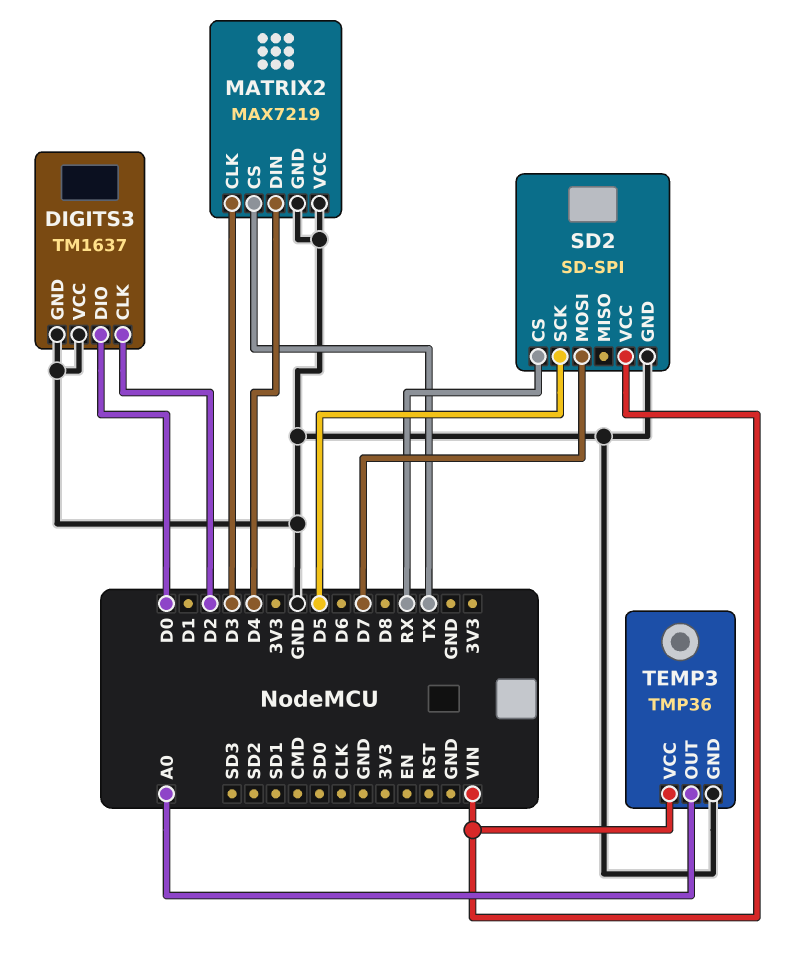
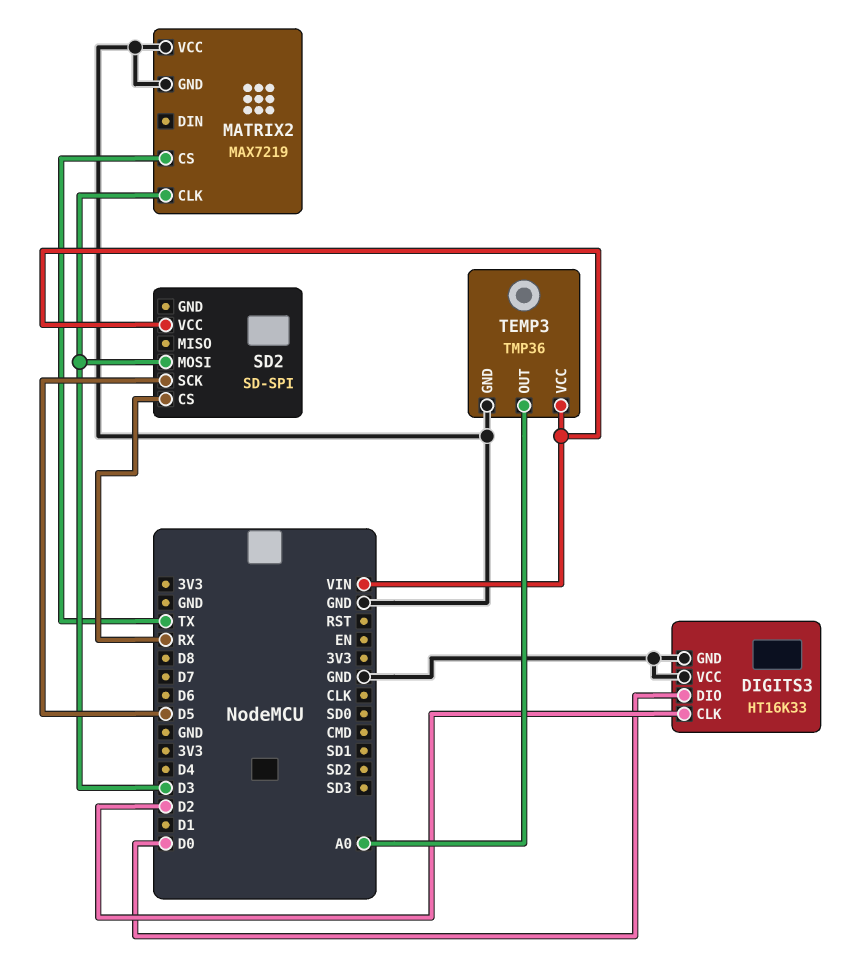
DIGITS3: TM1637 -> HT16K33
MATRIX2 pin DIN: D4 -> none
SD2 pin GND: GND -> none
SD2 pin MOSI: D7 -> D3

